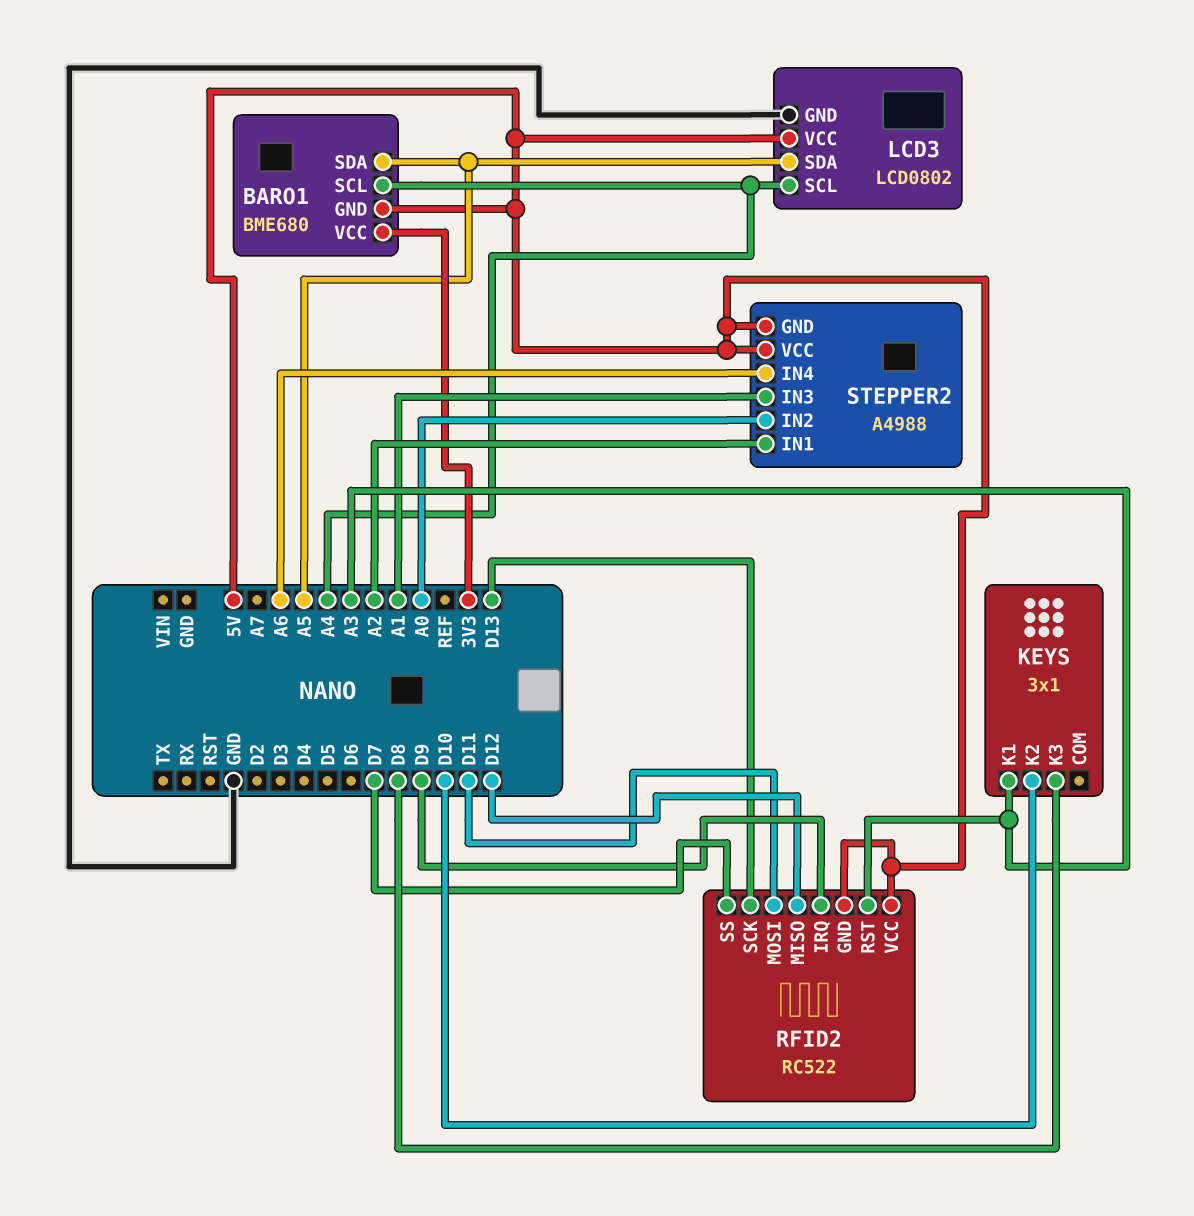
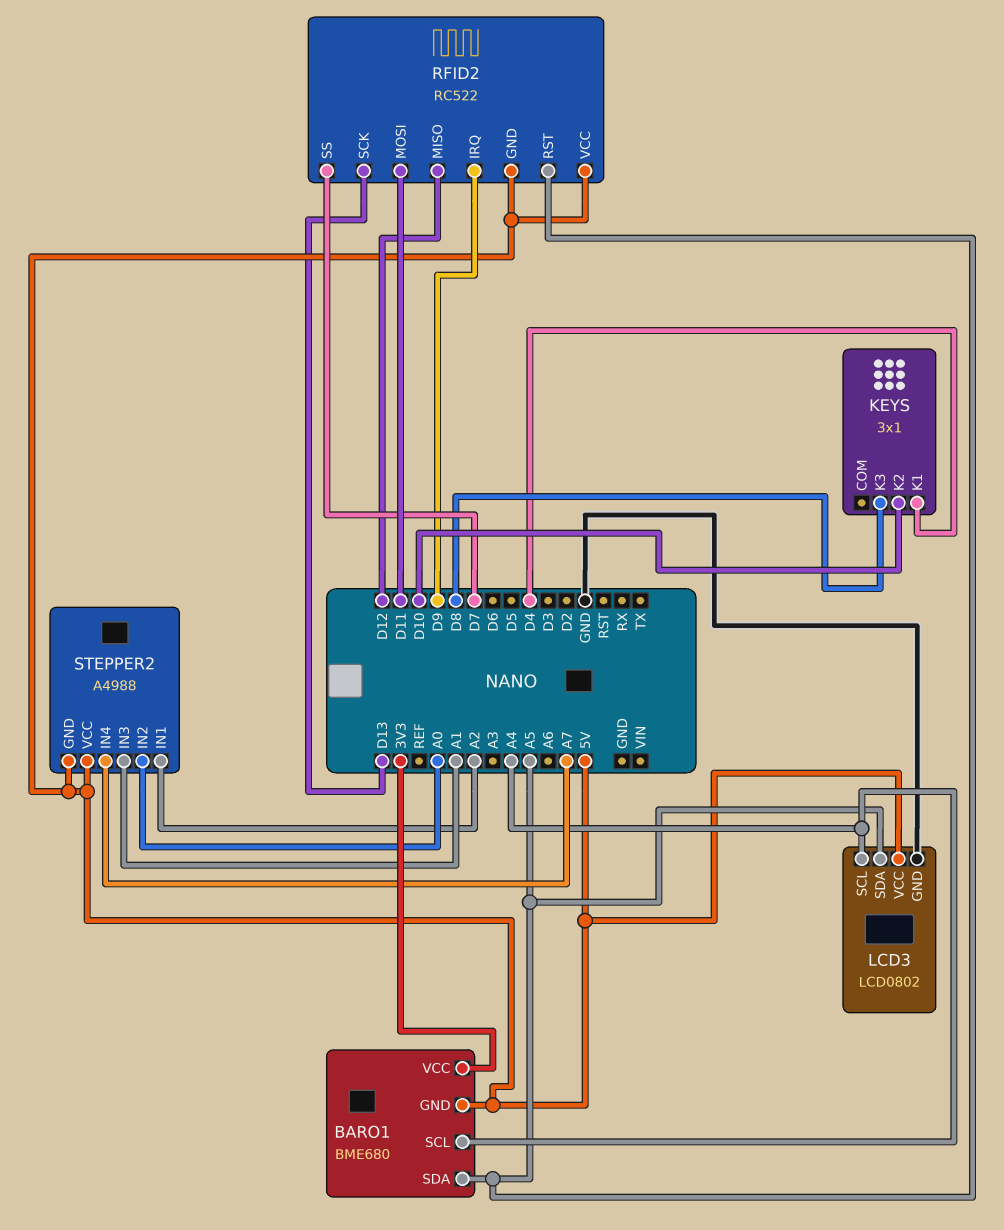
KEYS pin K1: A3 -> D4
RFID2 pin RST: A3 -> A5
STEPPER2 pin IN4: A6 -> A7

